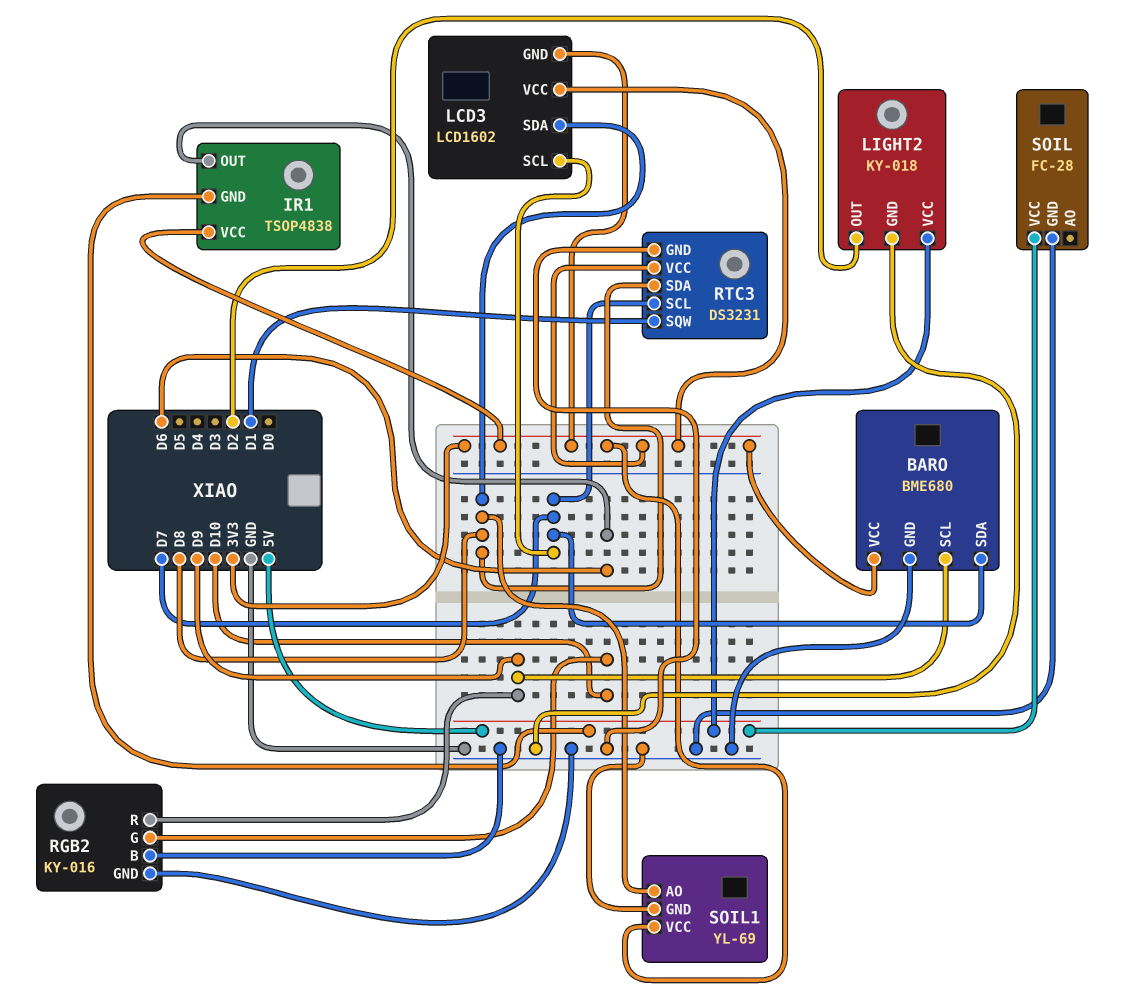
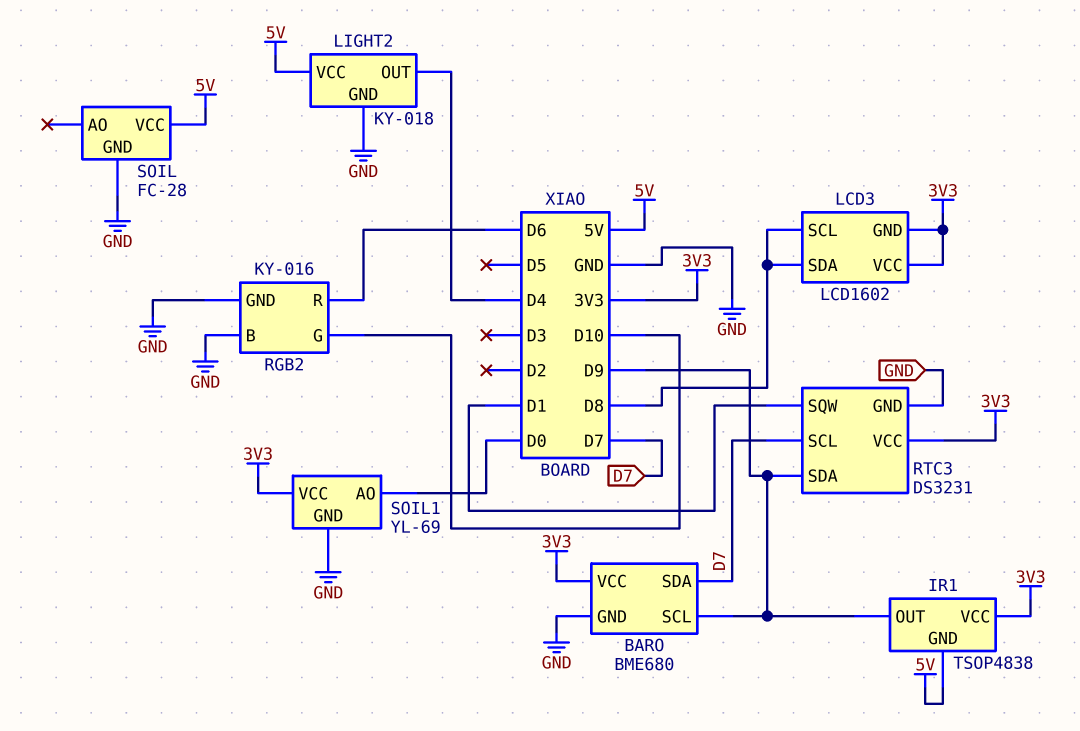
IR1 pin OUT: D6 -> D9
LCD3 pin SCL: D7 -> D8
LIGHT2 pin OUT: D2 -> D4
RGB2 pin R: D9 -> D6
RTC3 pin SDA: D8 -> D9
SOIL1 pin AO: D8 -> D0

